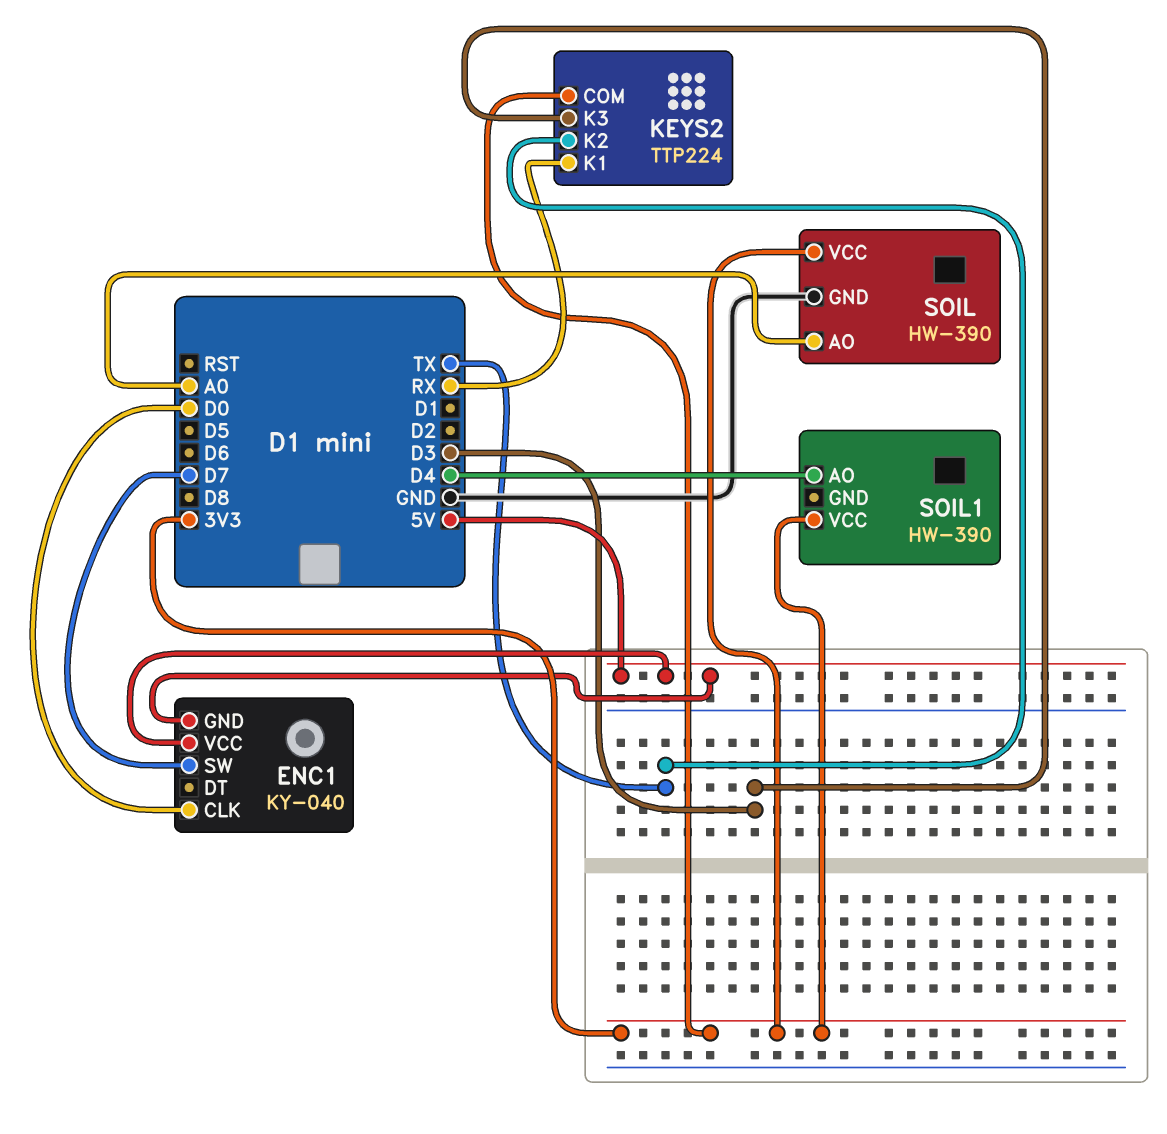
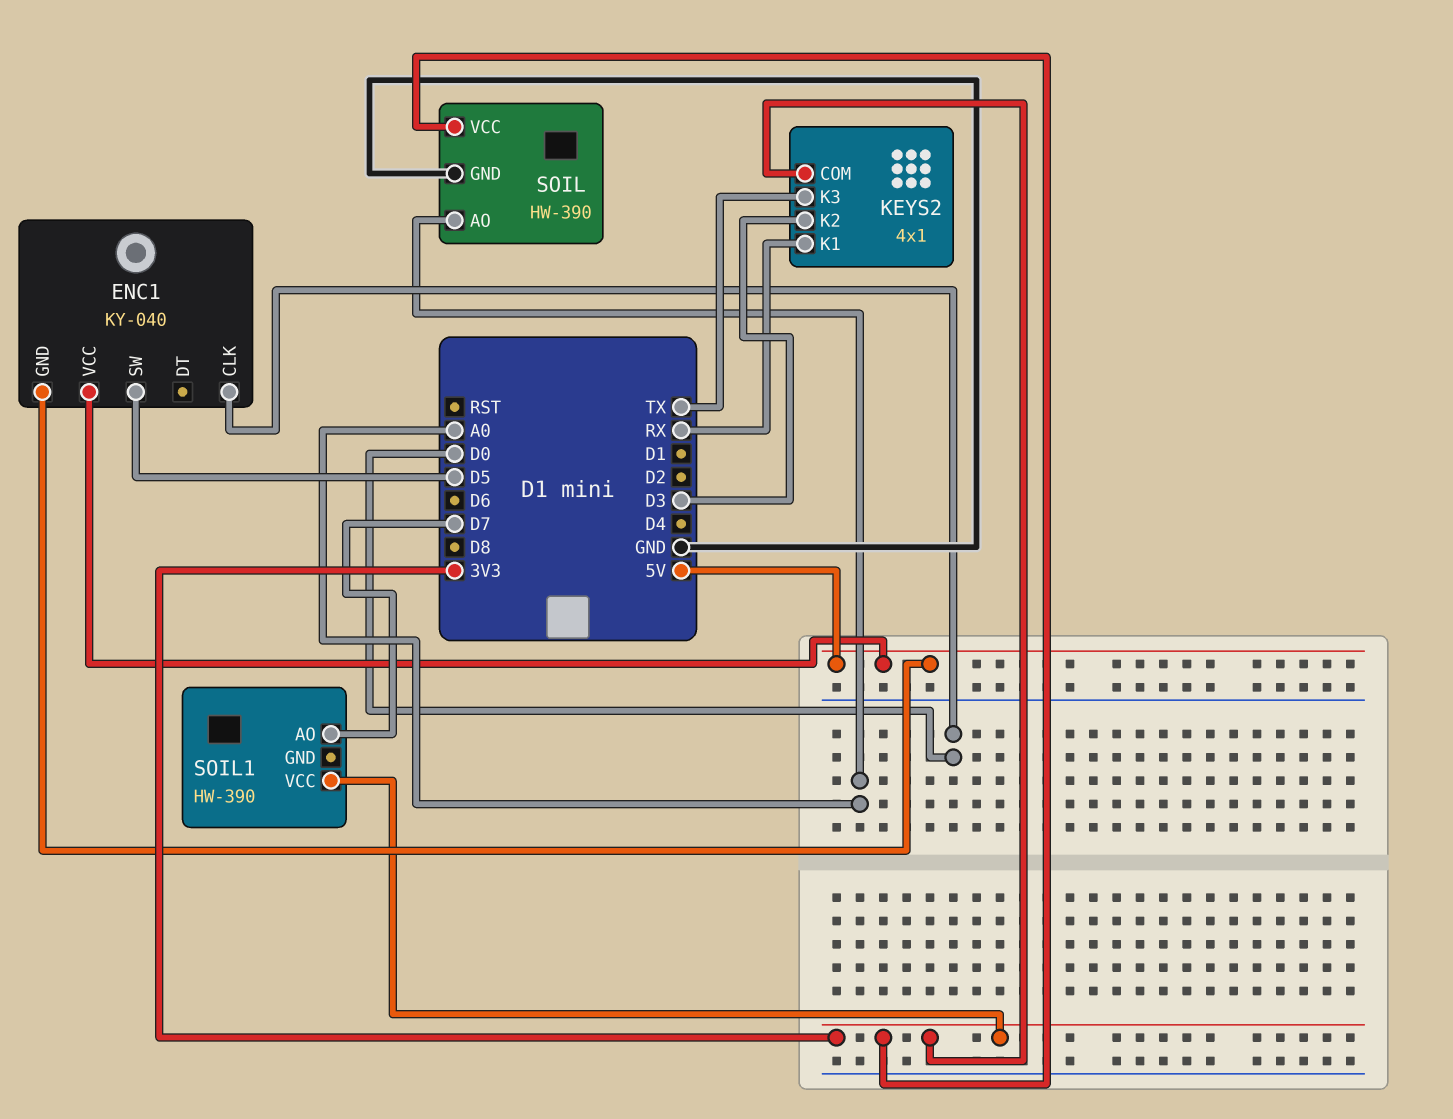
ENC1 pin SW: D7 -> D5
KEYS2: TTP224 -> 4x1
KEYS2 pin K2: TX -> D3
KEYS2 pin K3: D3 -> TX
SOIL1 pin AO: D4 -> D7

